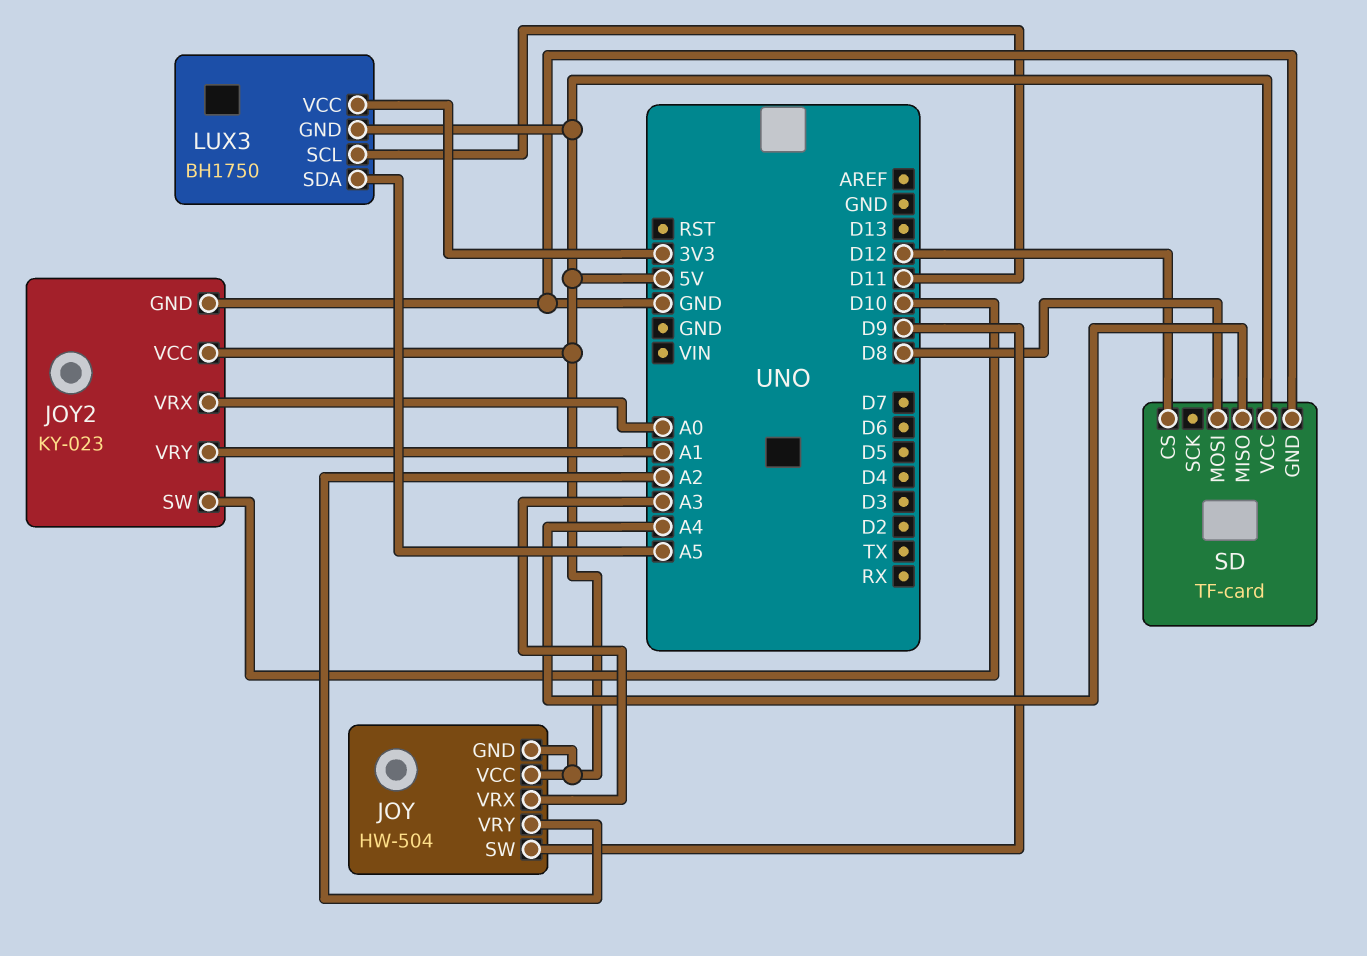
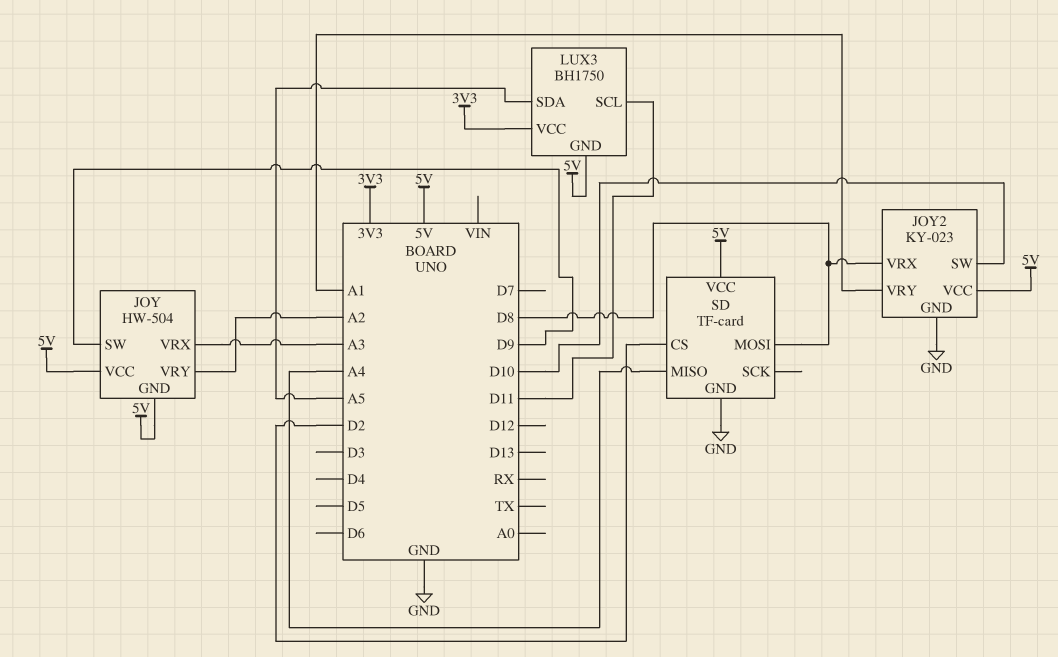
JOY2 pin VRX: A0 -> D8
SD pin CS: D12 -> D2

